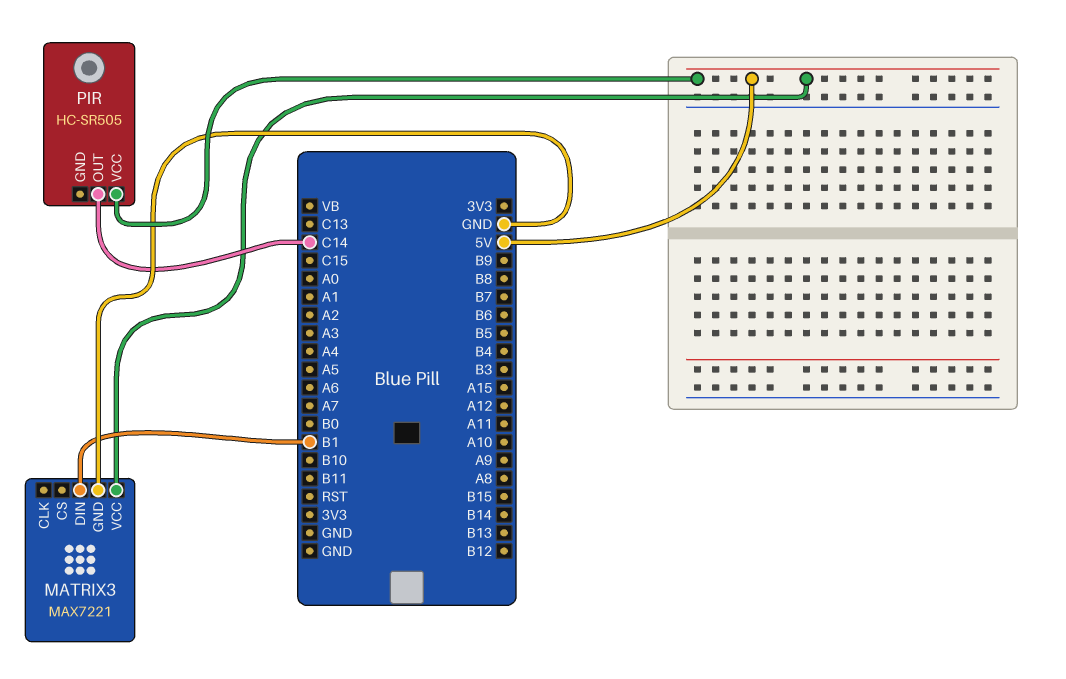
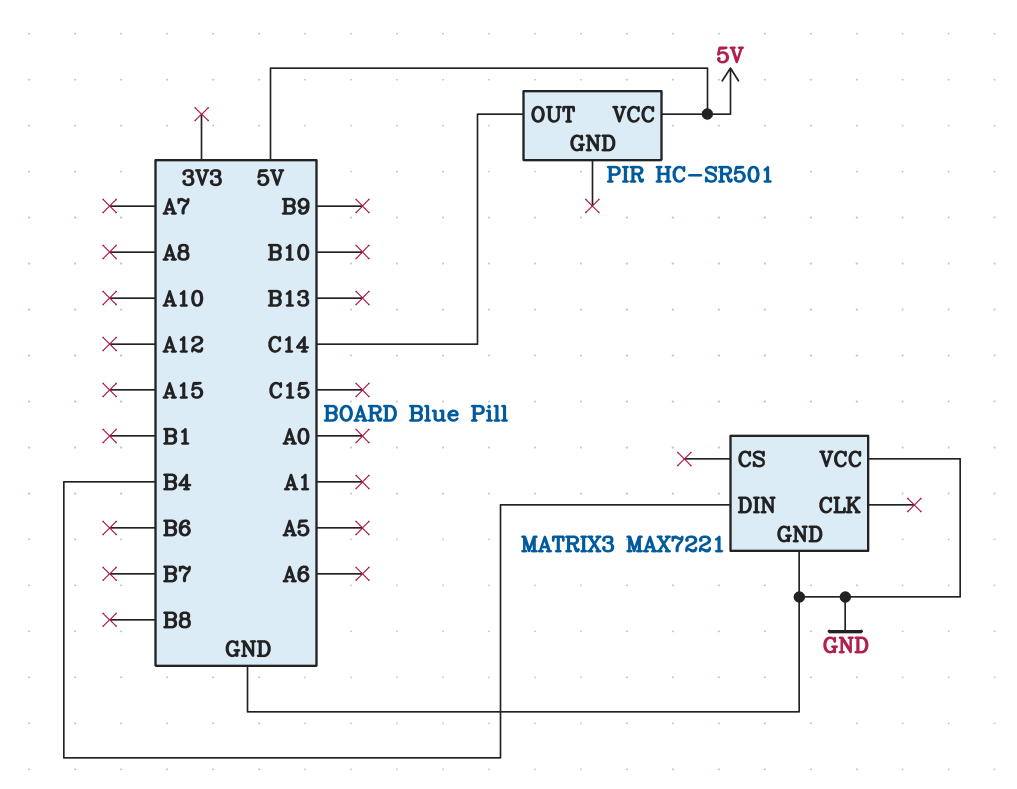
MATRIX3 pin DIN: B1 -> B4
MATRIX3 pin VCC: 5V -> GND
PIR: HC-SR505 -> HC-SR501

